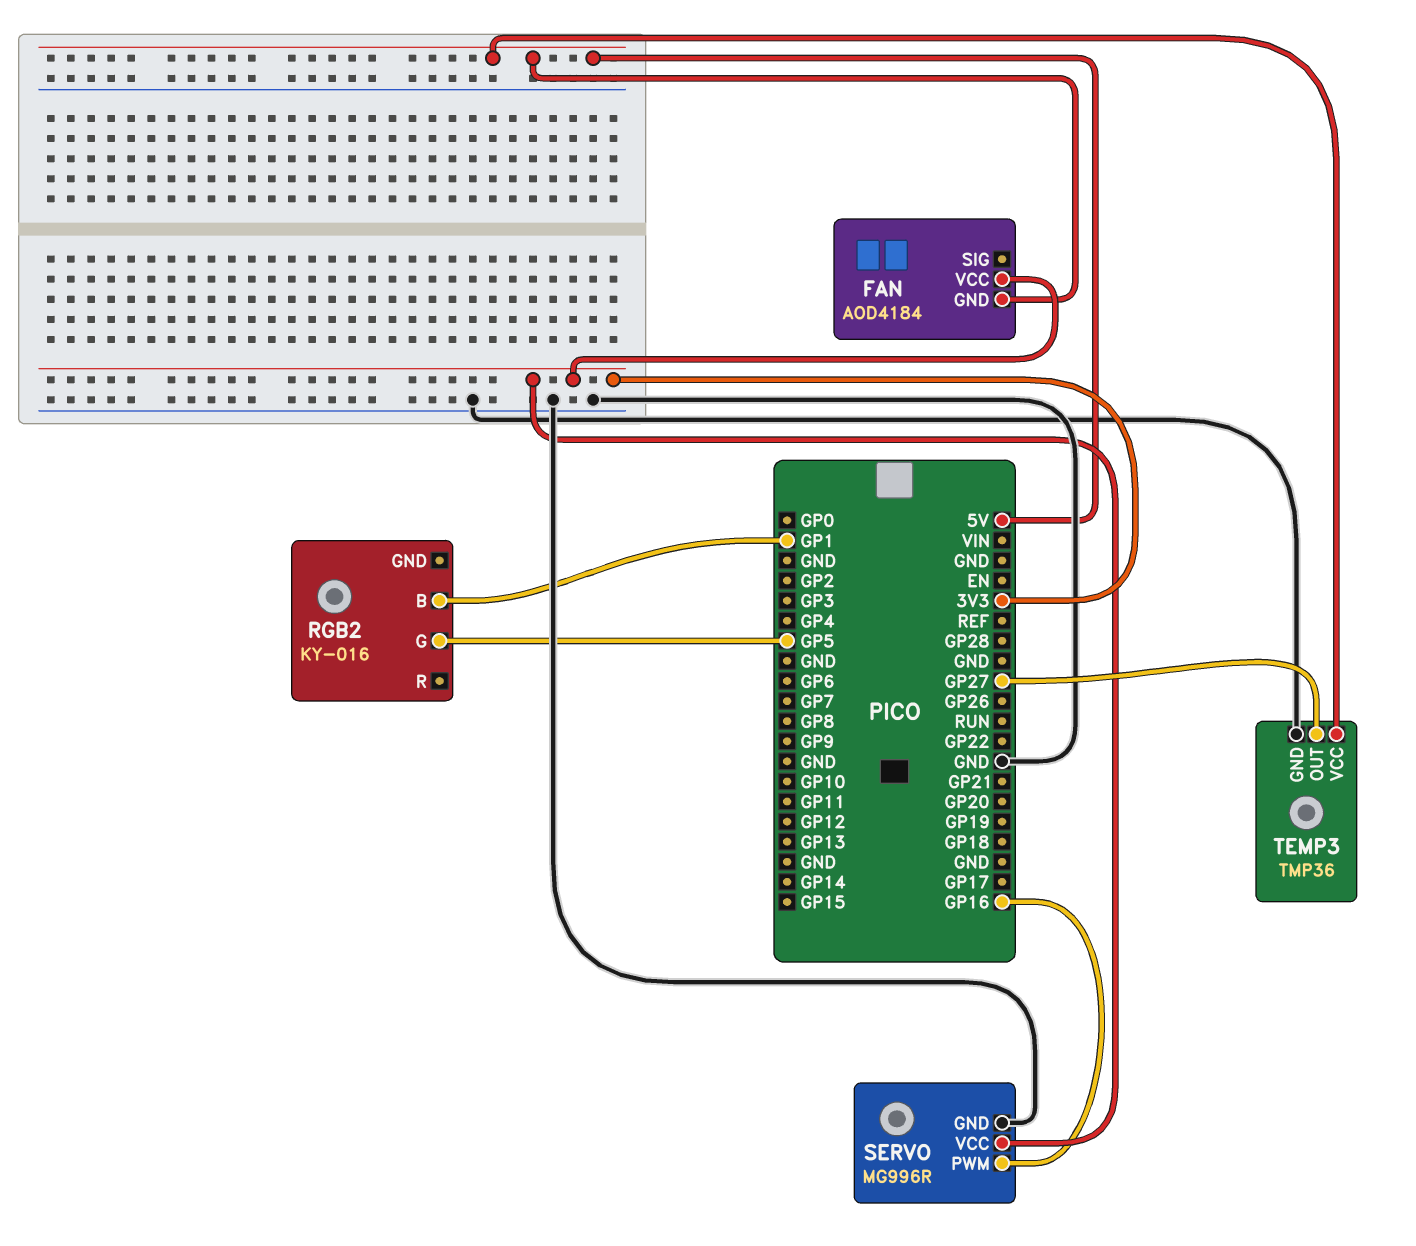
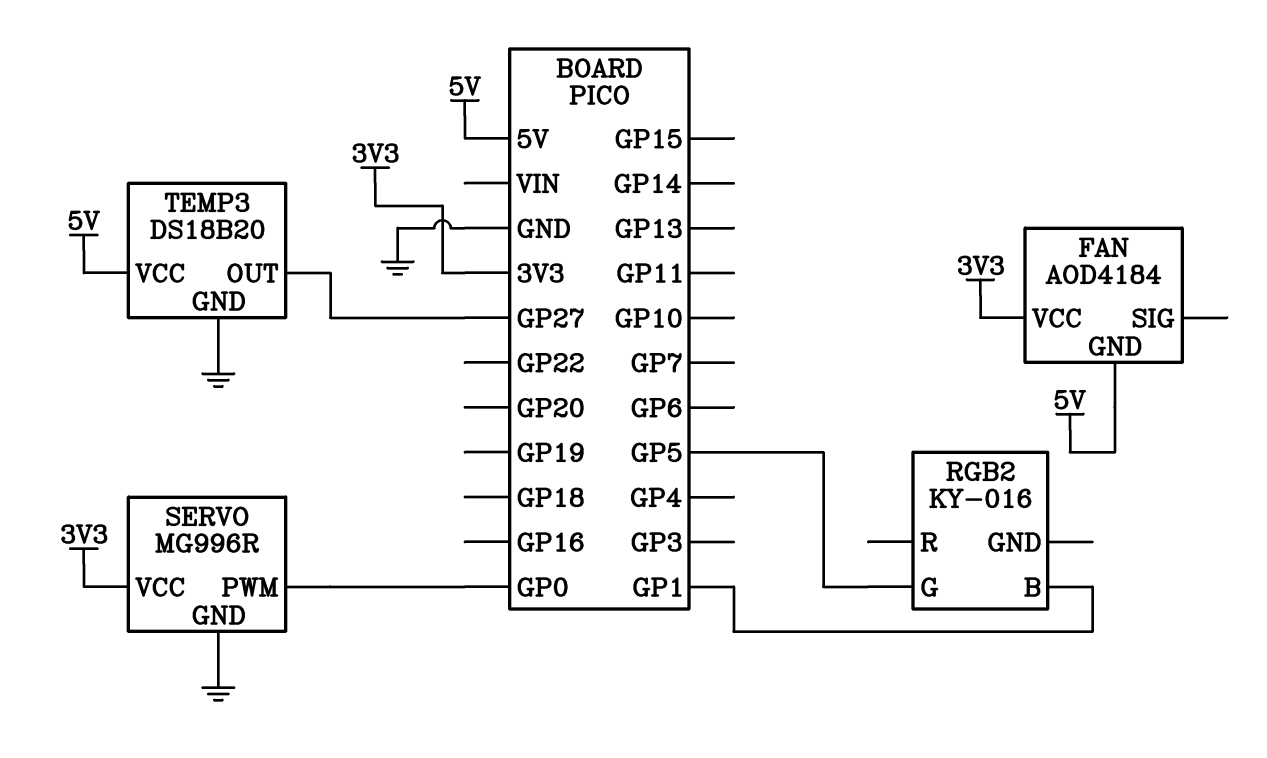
SERVO pin PWM: GP16 -> GP0
TEMP3: TMP36 -> DS18B20

